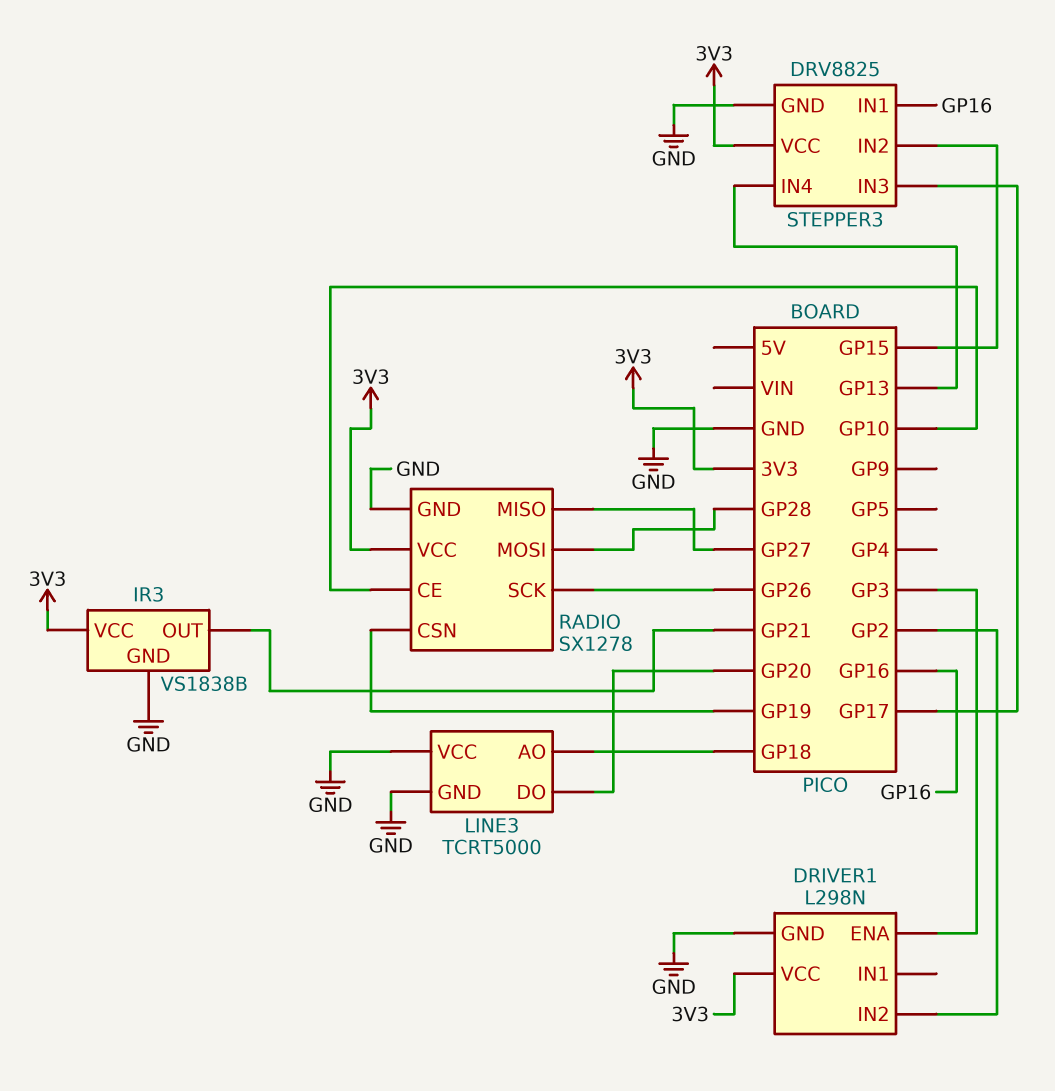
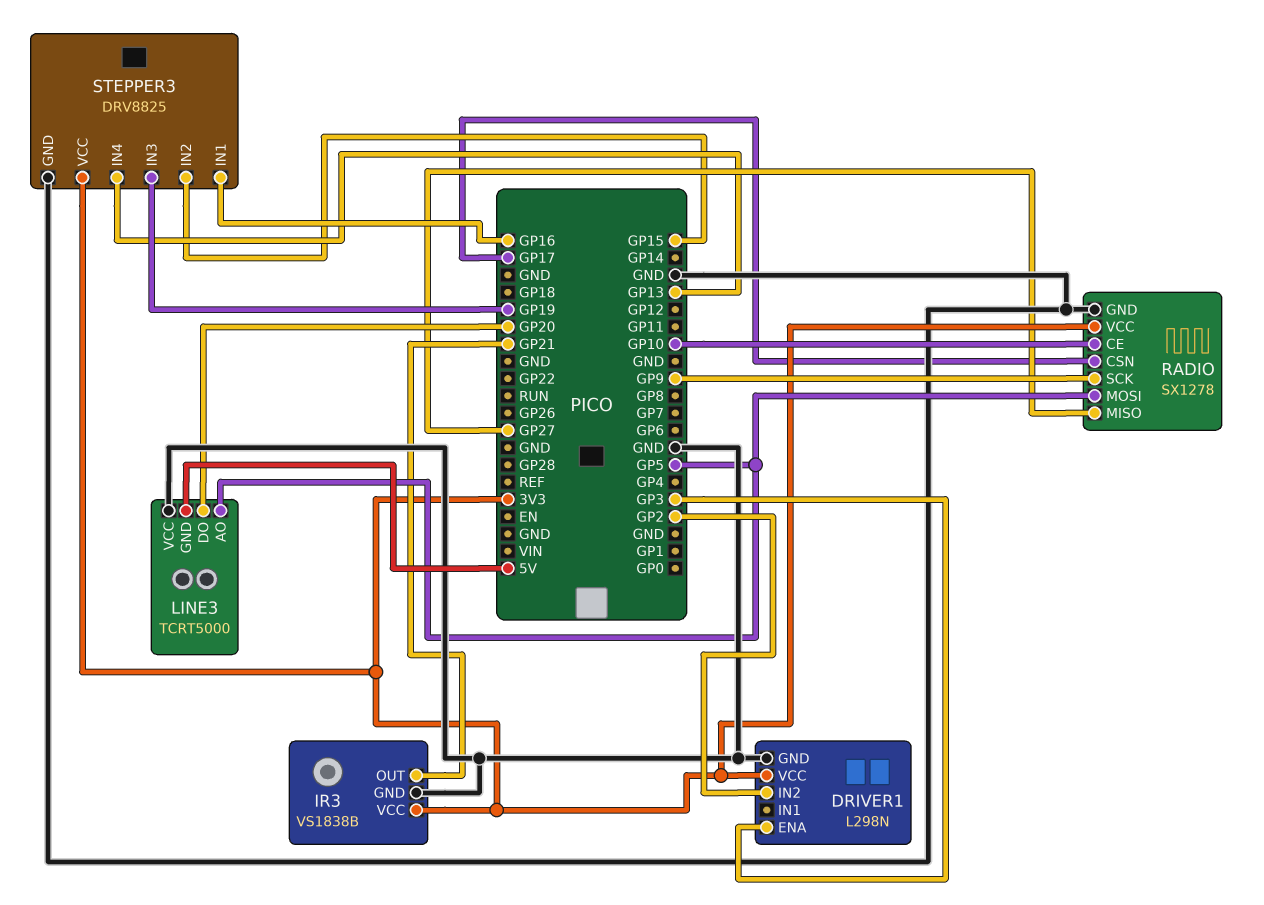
LINE3 pin AO: GP18 -> GP5
LINE3 pin GND: GND -> 5V
RADIO pin CSN: GP19 -> GP17
RADIO pin MOSI: GP28 -> GP5
RADIO pin SCK: GP26 -> GP9
STEPPER3 pin IN3: GP17 -> GP19

